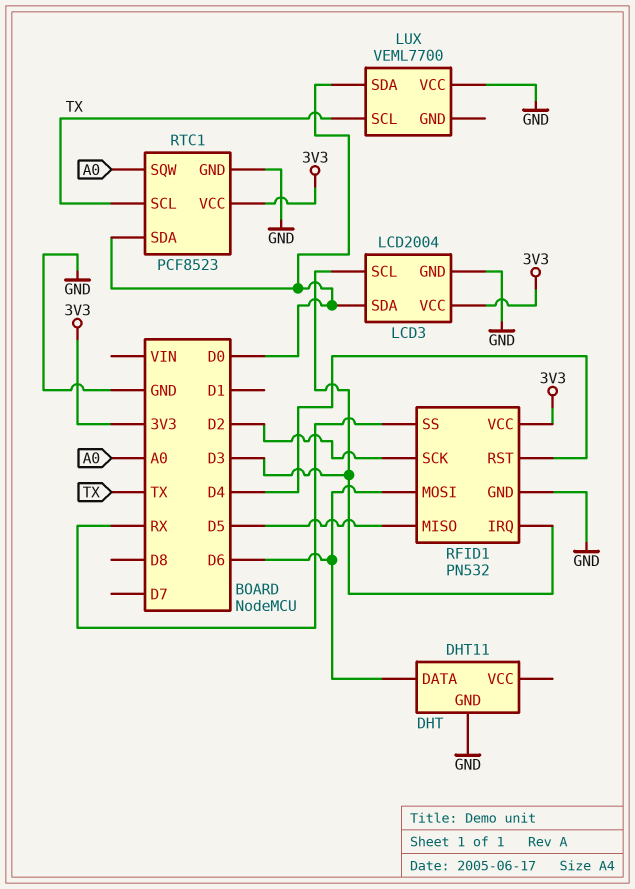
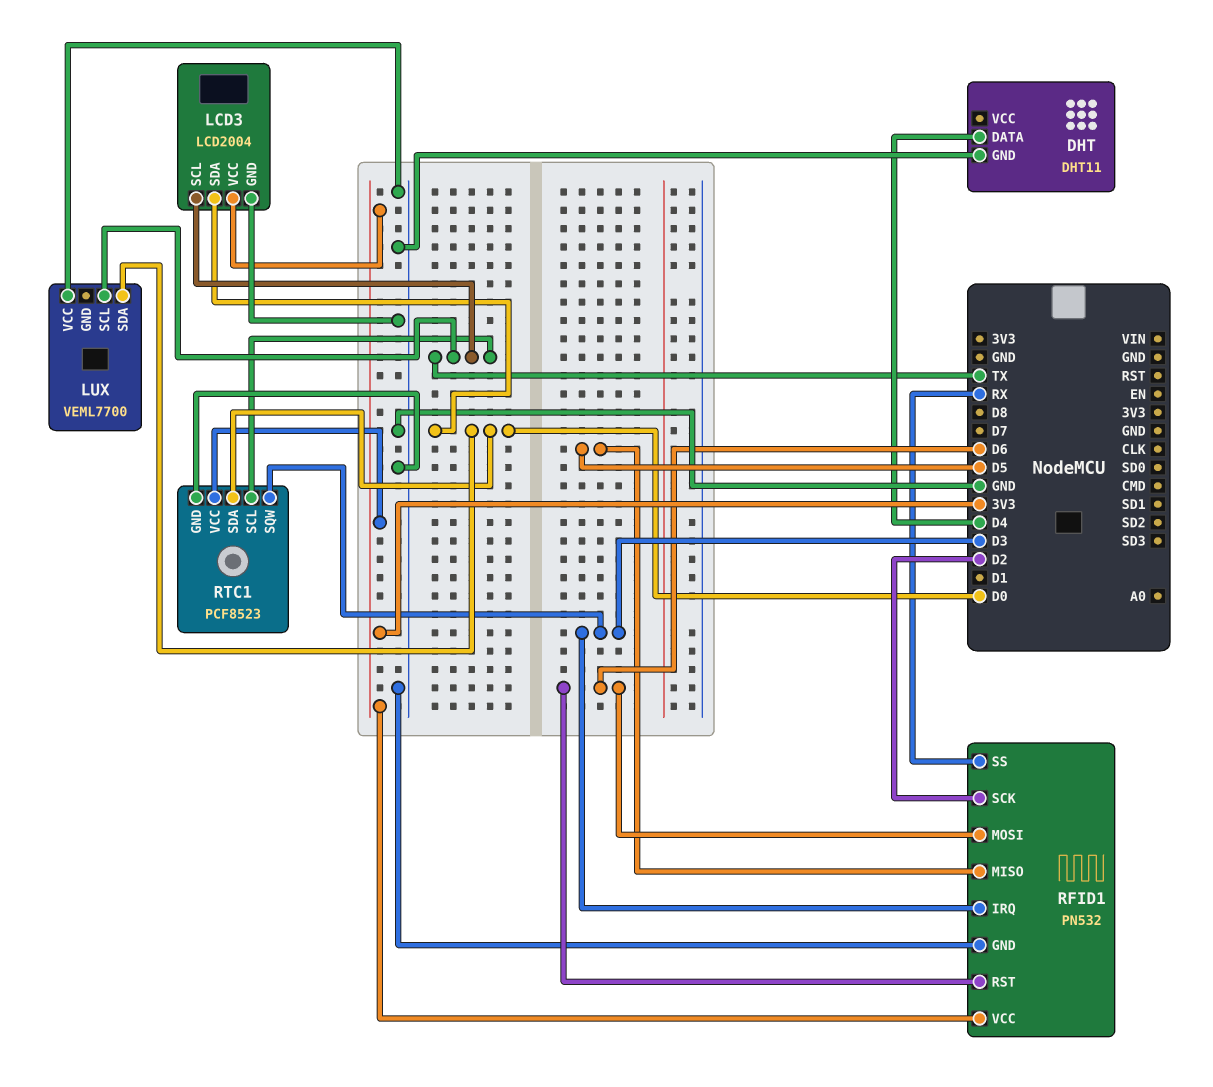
DHT pin DATA: D6 -> D4
LCD3 pin SCL: D3 -> TX
RFID1 pin RST: D4 -> D6
RTC1 pin SQW: A0 -> D3

